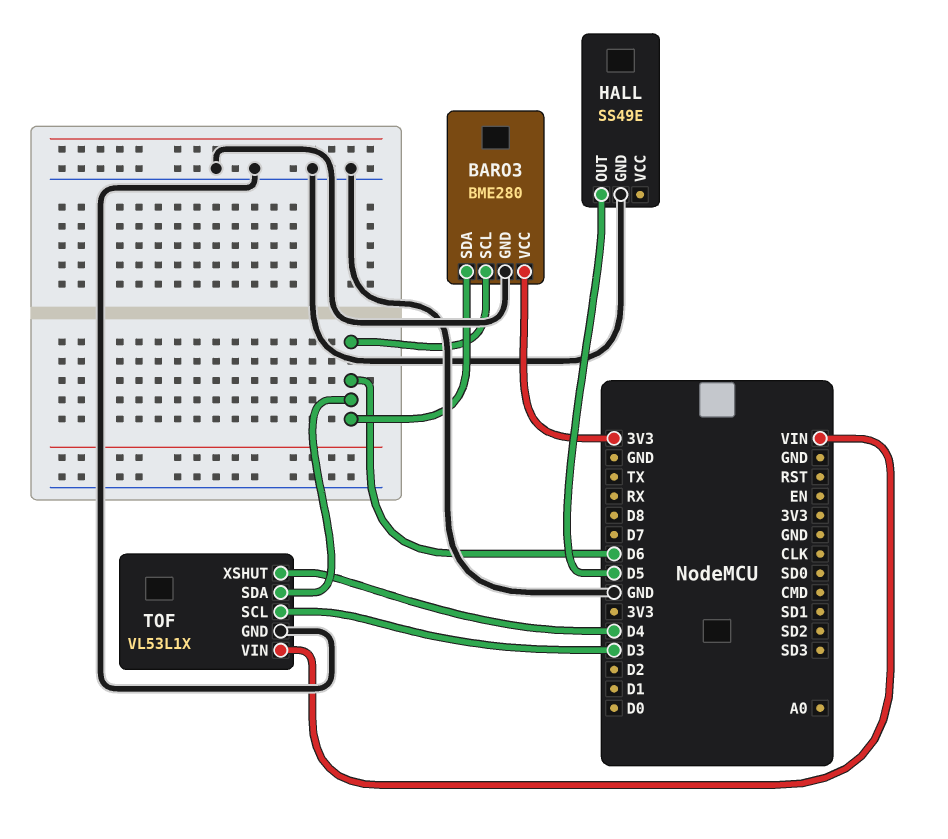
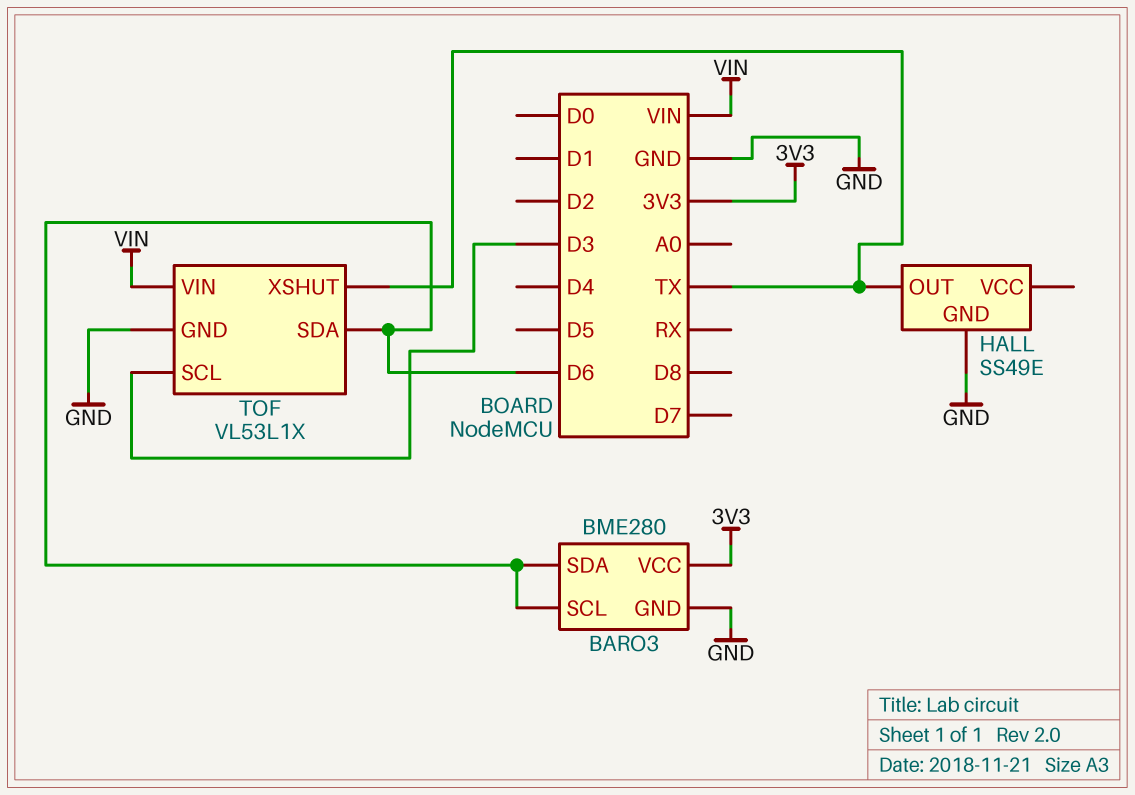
HALL pin OUT: D5 -> TX
TOF pin XSHUT: D4 -> TX

